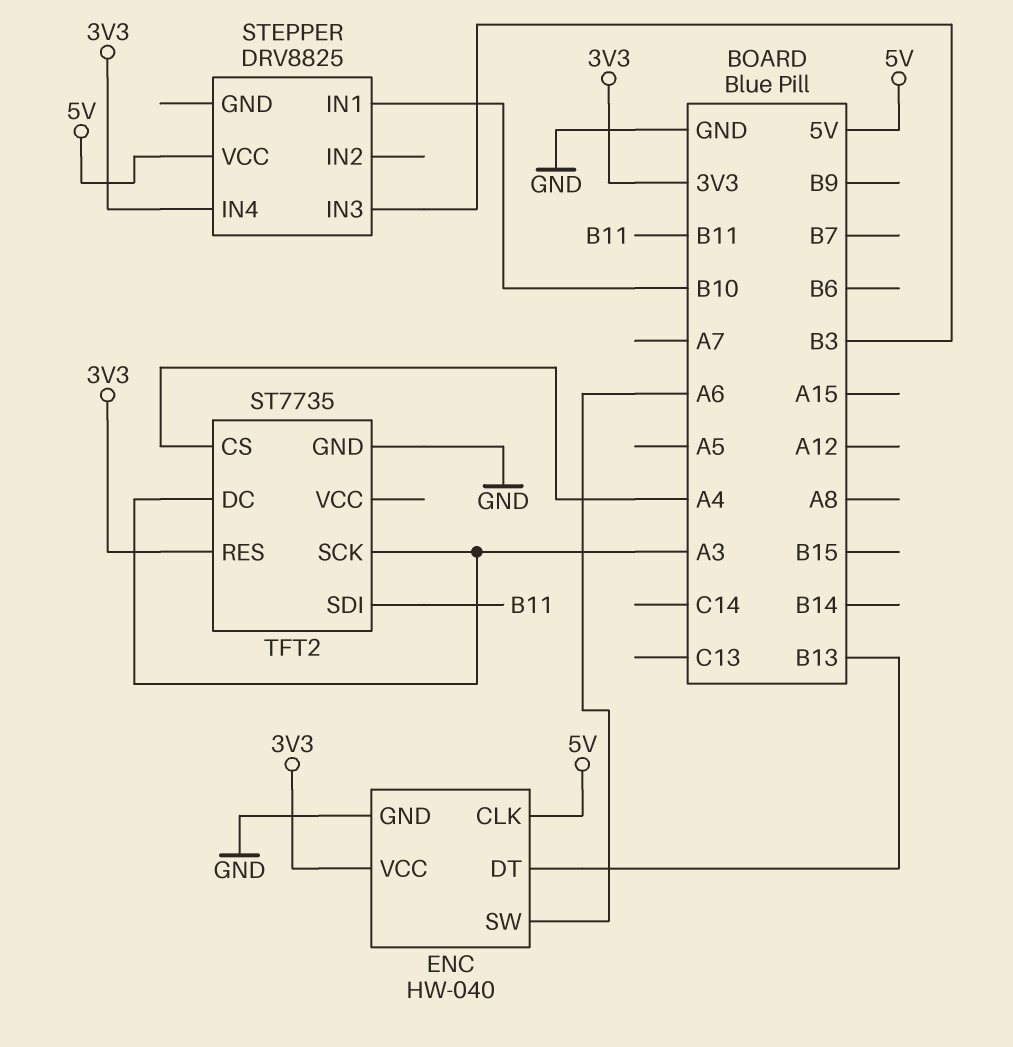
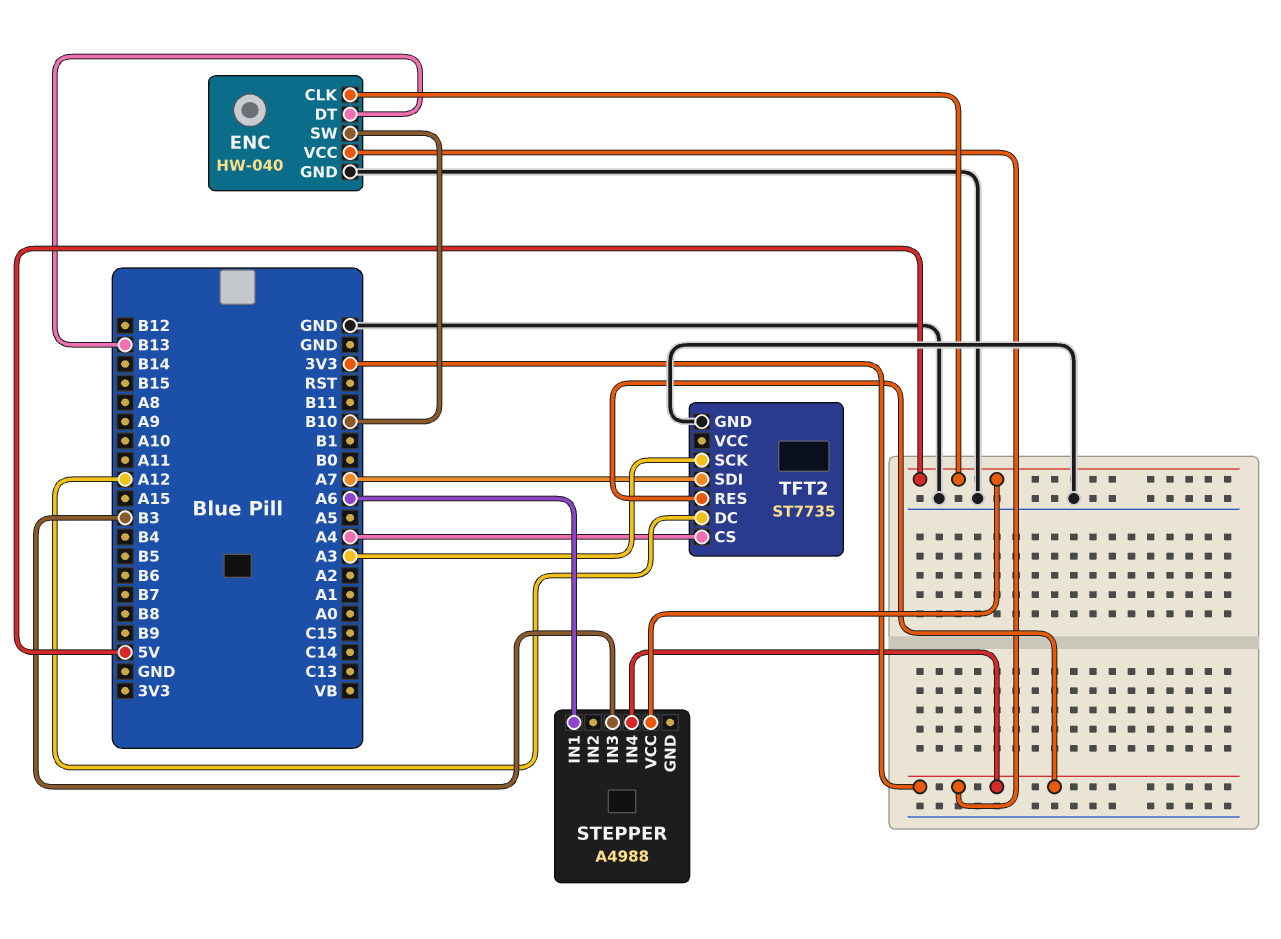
ENC pin SW: A6 -> B10
STEPPER: DRV8825 -> A4988
STEPPER pin IN1: B10 -> A6
TFT2 pin DC: A3 -> A12
TFT2 pin SDI: B11 -> A7

